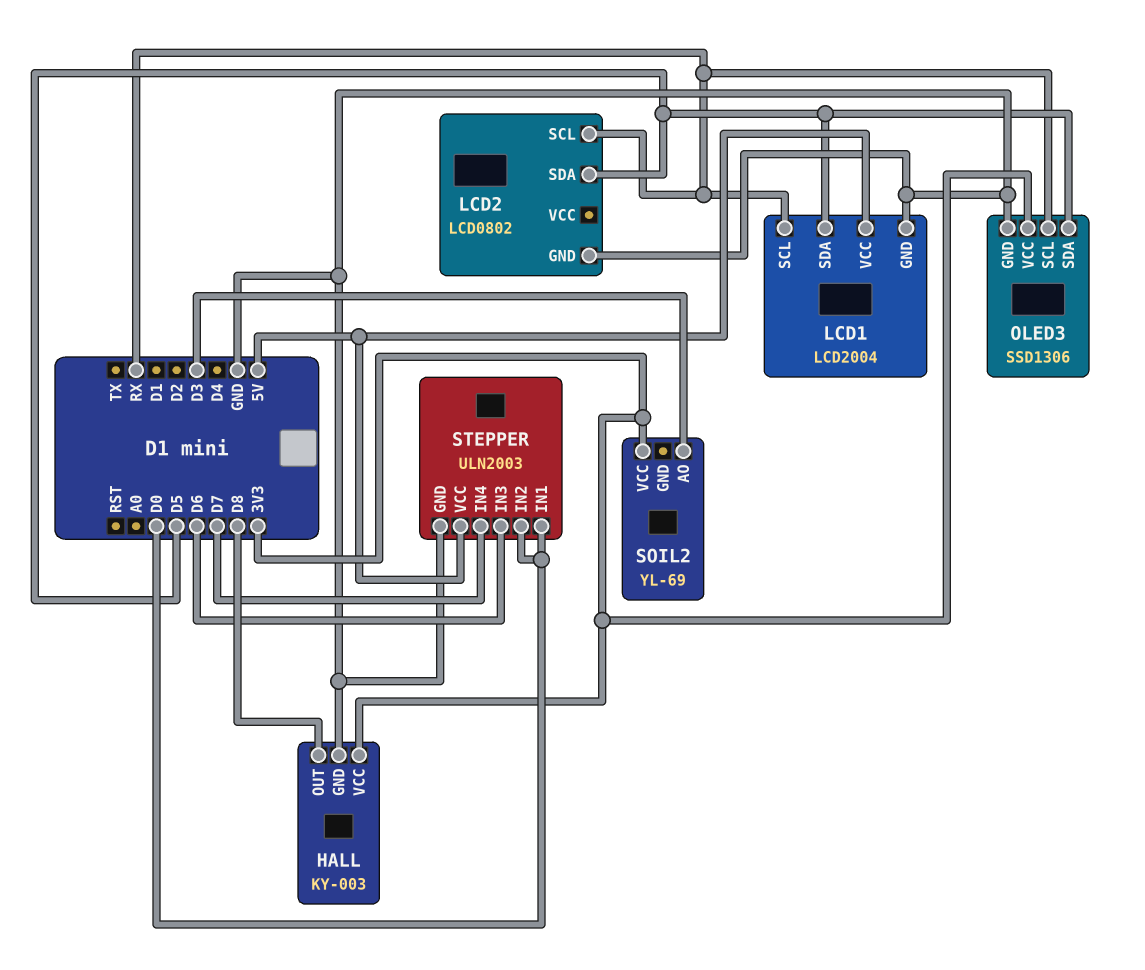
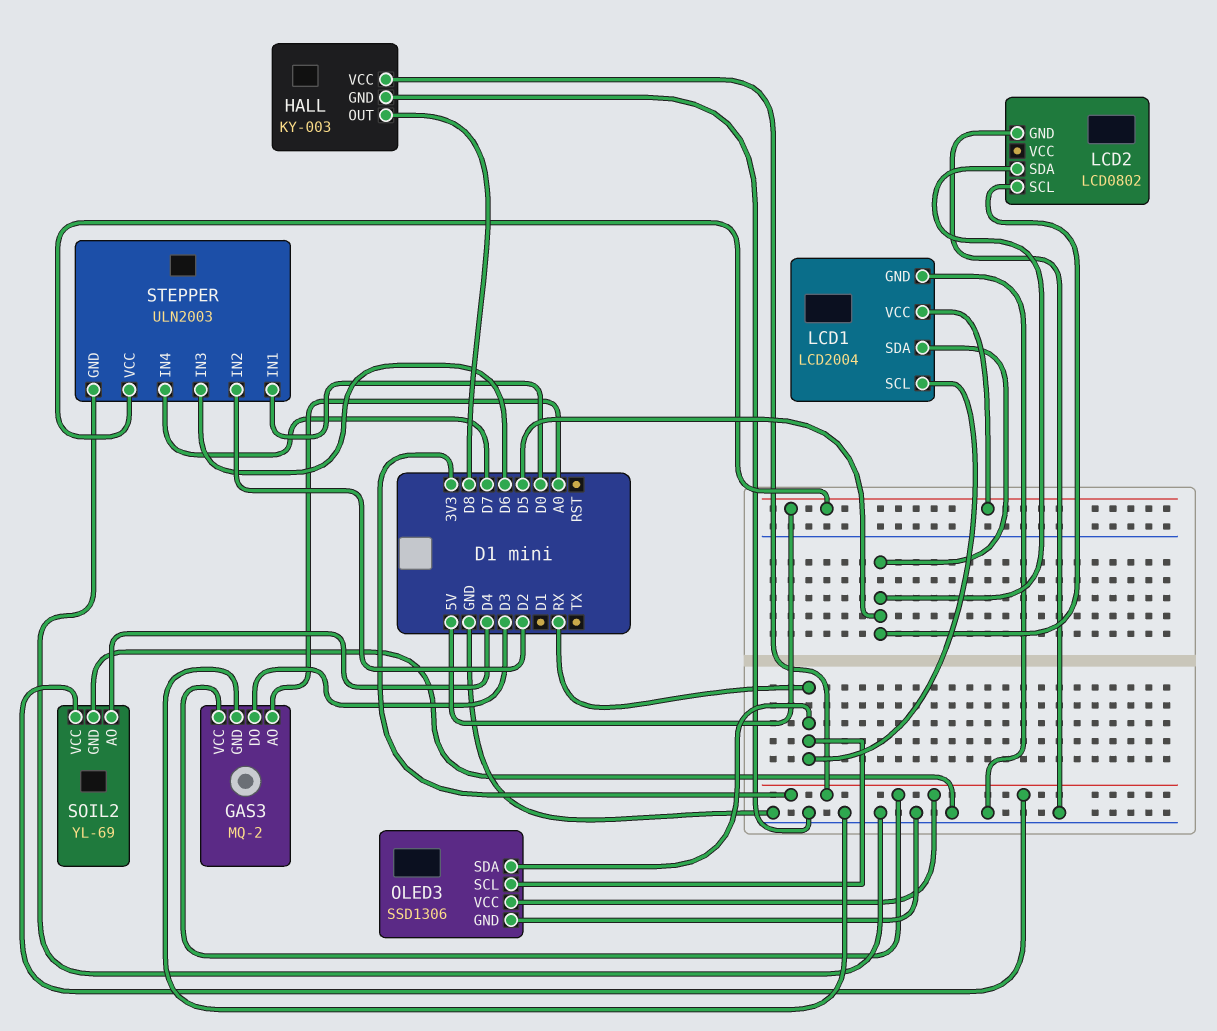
GAS3: none -> MQ-2
GAS3 pin AO: none -> A0
GAS3 pin DO: none -> D3
GAS3 pin GND: none -> GND
GAS3 pin VCC: none -> 3V3
LCD2 pin SCL: RX -> D5
OLED3 pin SDA: D5 -> RX
SOIL2 pin AO: D3 -> D4
SOIL2 pin GND: none -> GND
STEPPER pin IN2: D0 -> D2

